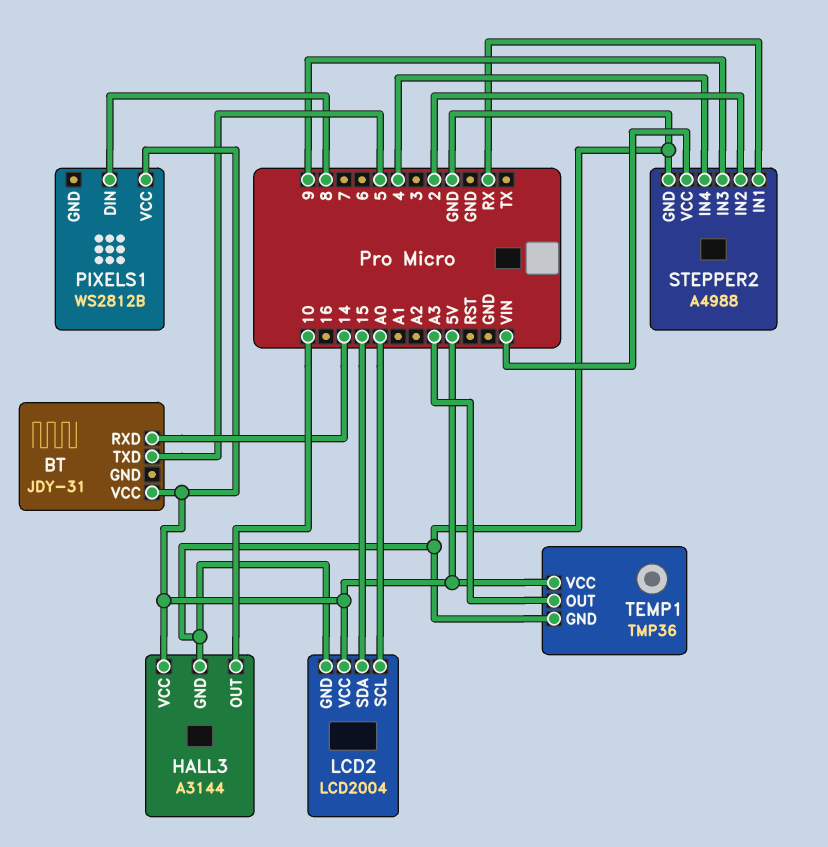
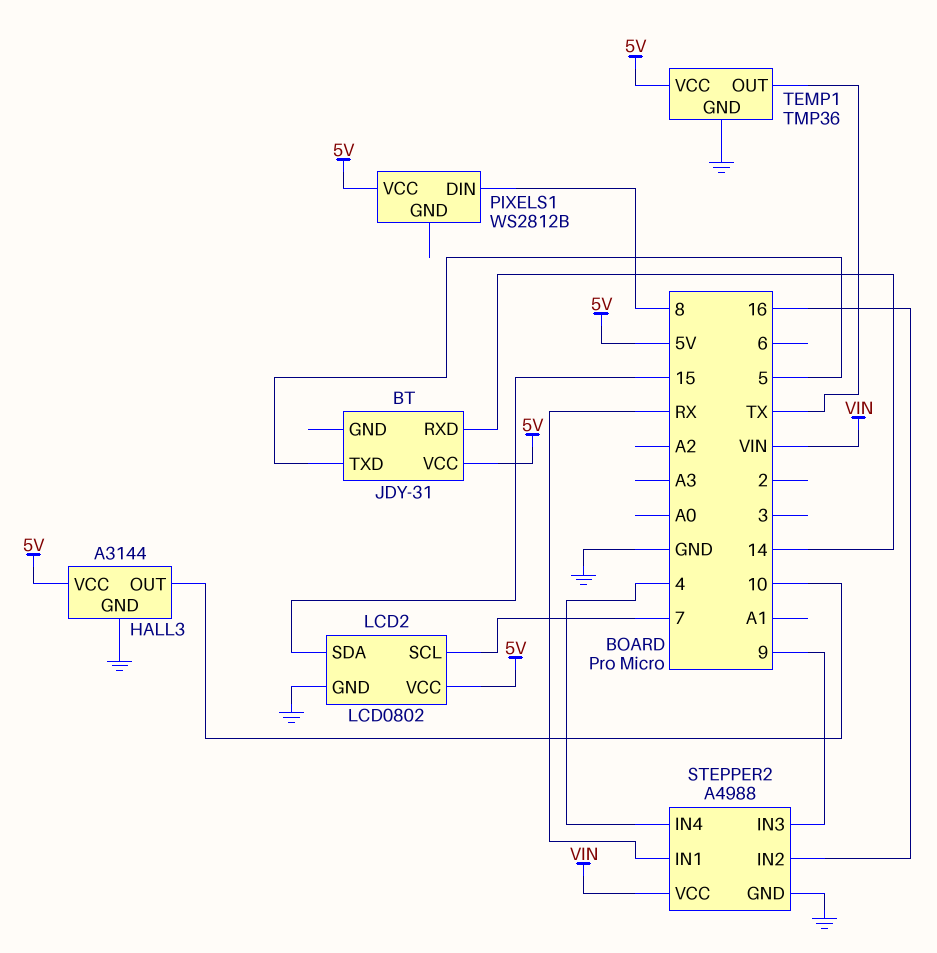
LCD2: LCD2004 -> LCD0802
LCD2 pin SCL: A0 -> 7
STEPPER2 pin IN2: 2 -> 16
TEMP1 pin OUT: A3 -> TX

